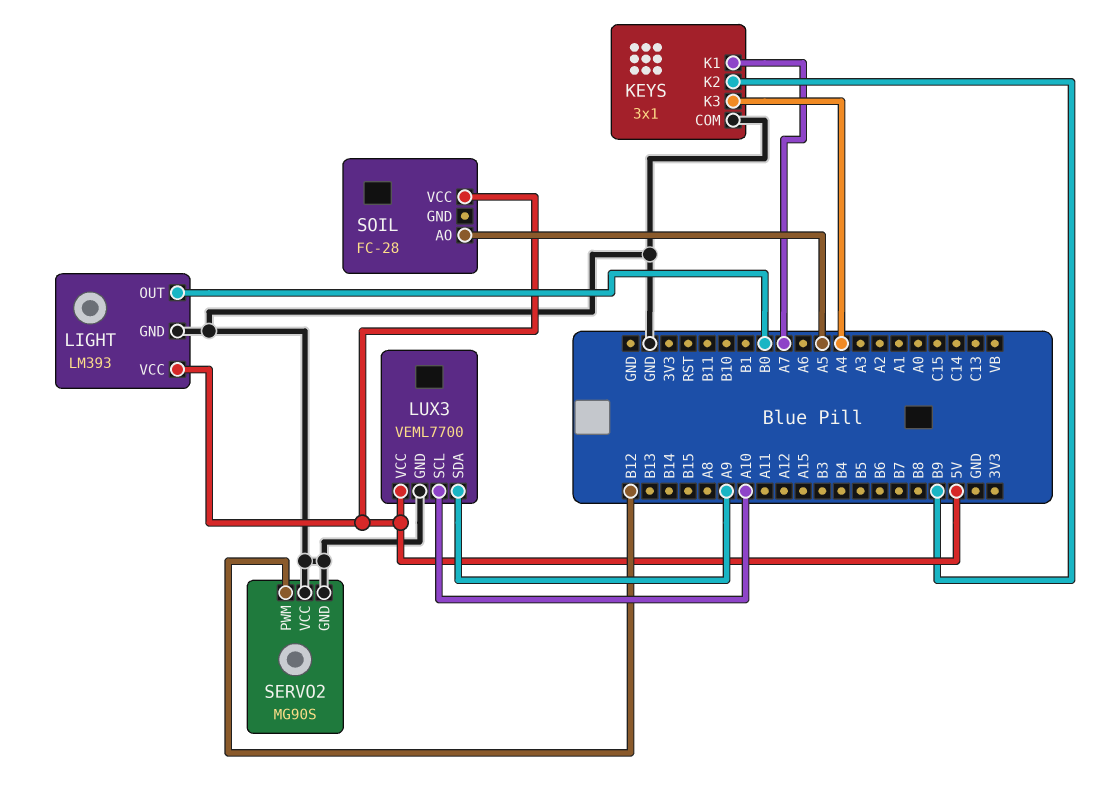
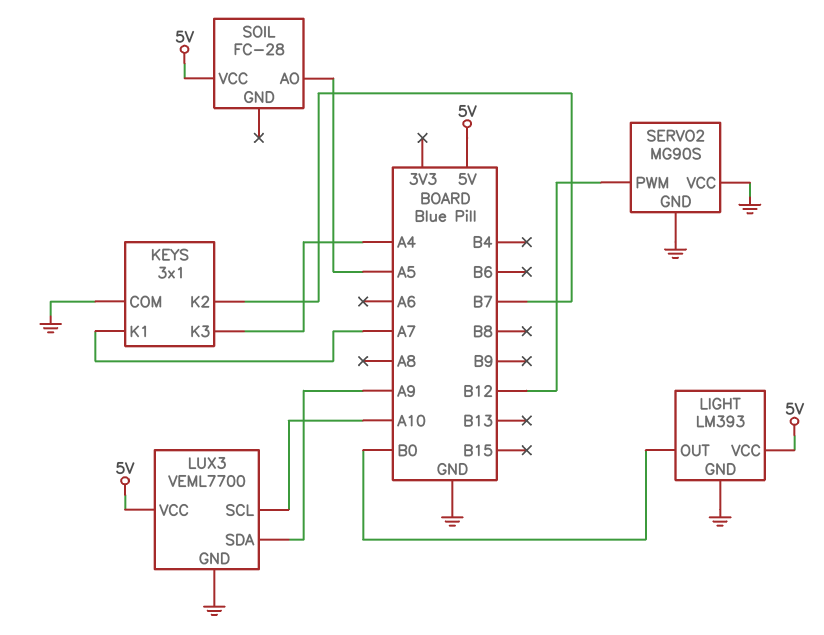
KEYS pin K2: B9 -> B7

